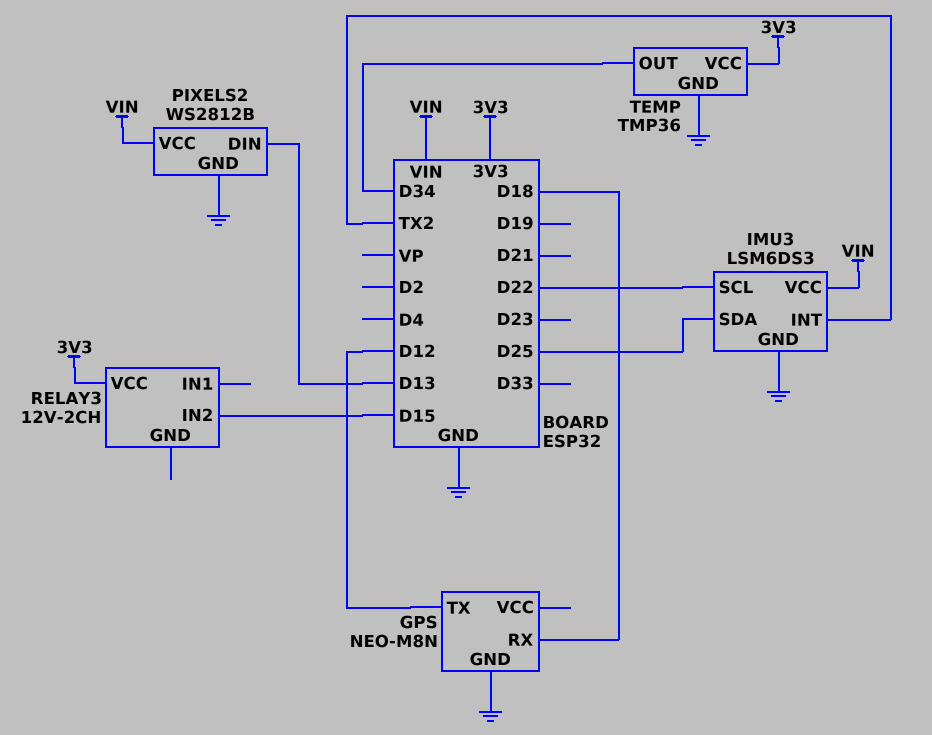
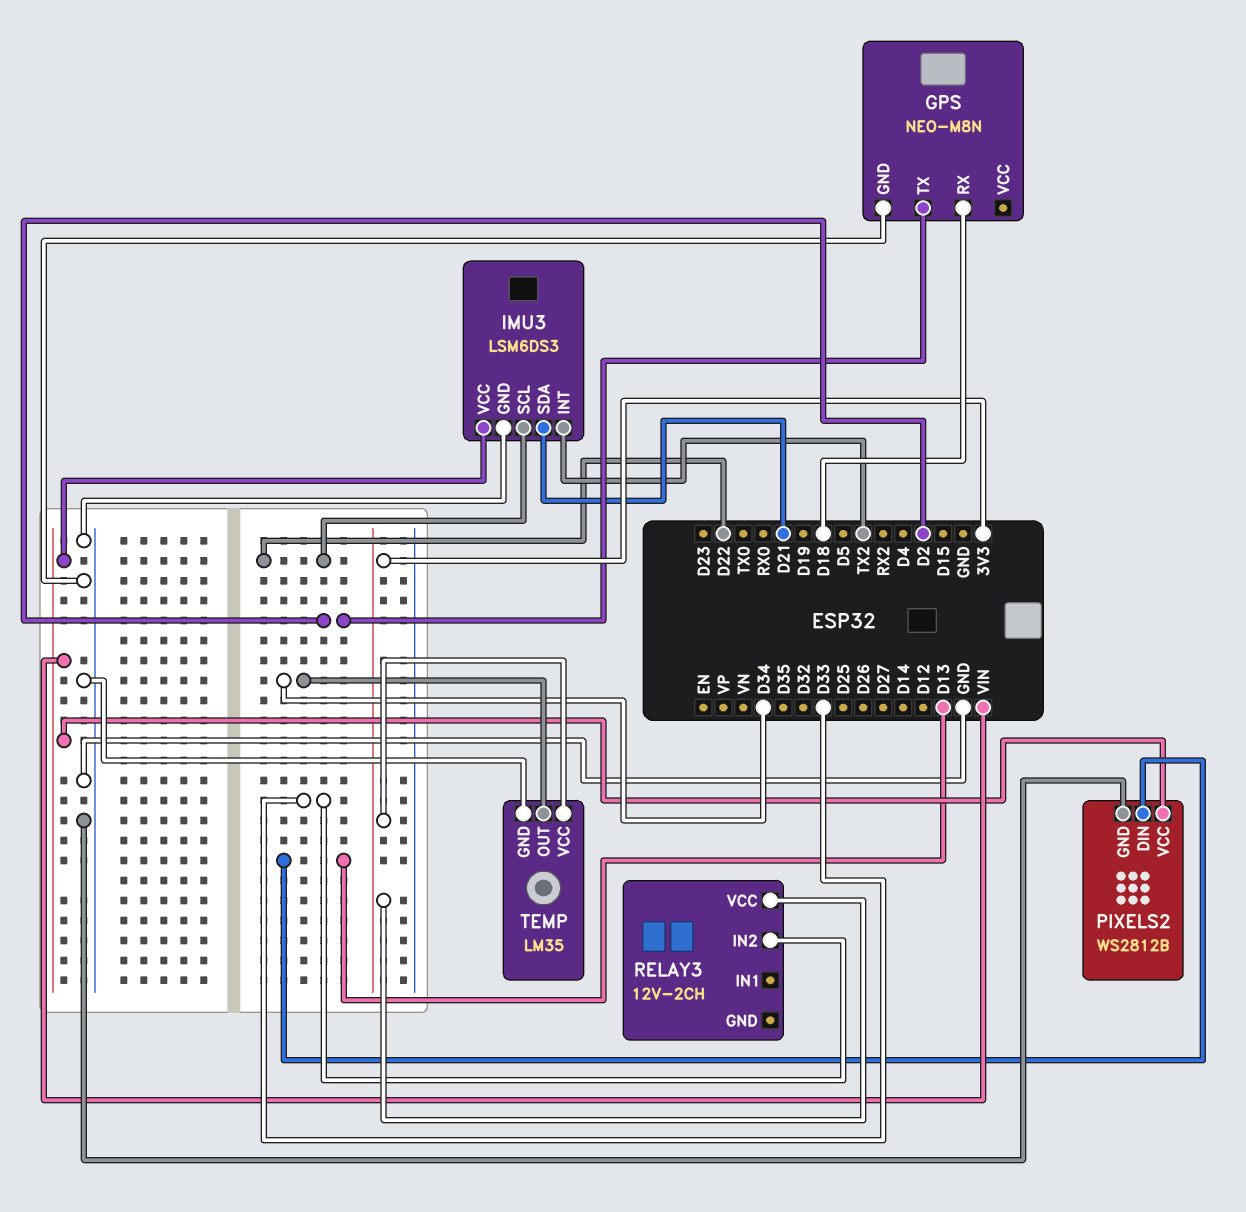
GPS pin TX: D12 -> D2
IMU3 pin SDA: D25 -> D21
RELAY3 pin IN2: D15 -> D33
TEMP: TMP36 -> LM35

